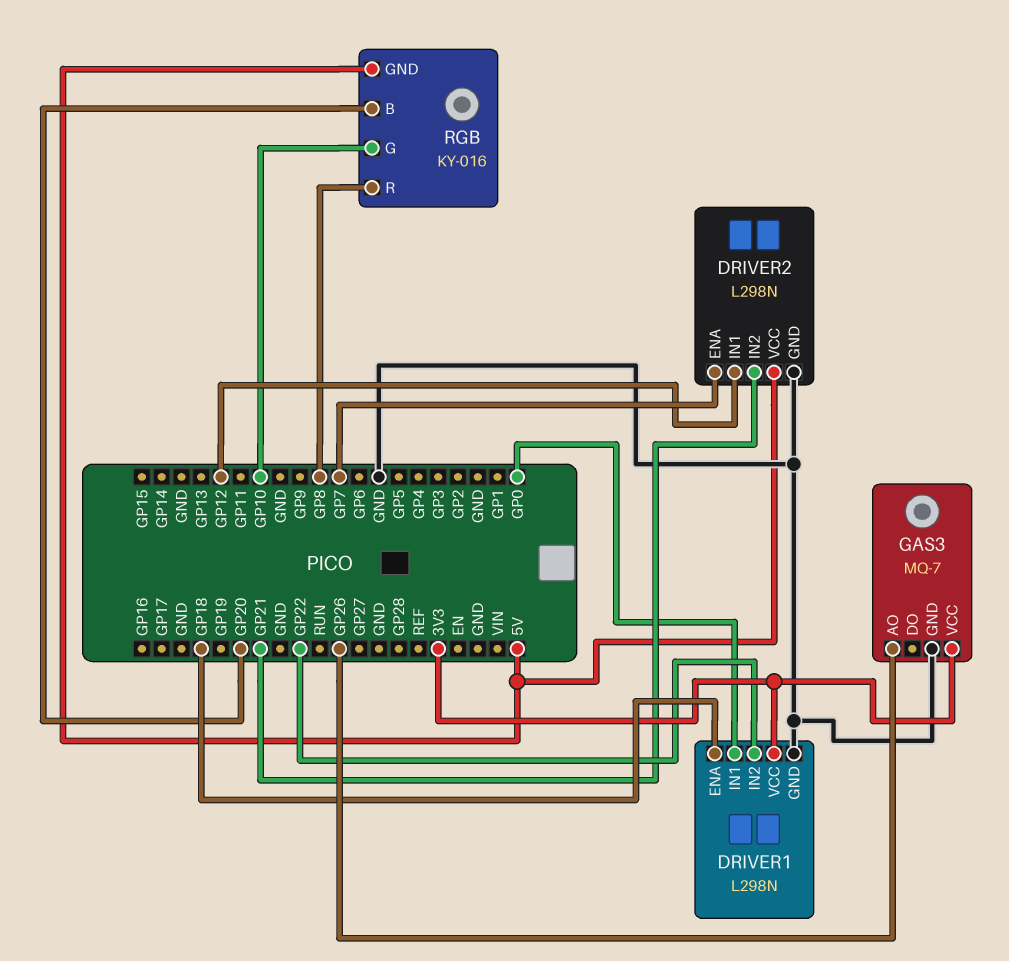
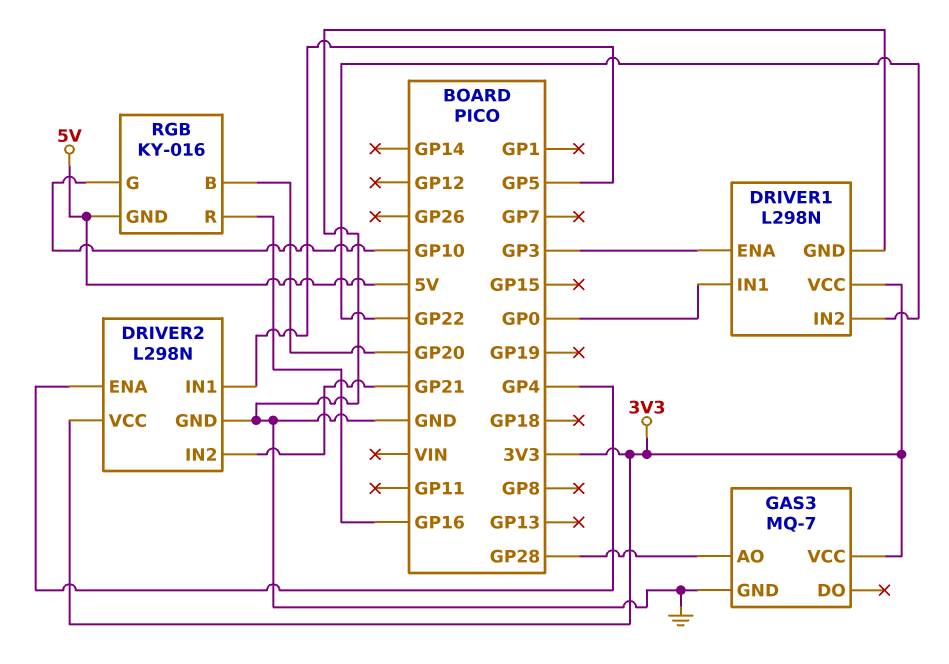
DRIVER1 pin ENA: GP18 -> GP3
DRIVER2 pin ENA: GP7 -> GP4
DRIVER2 pin IN1: GP12 -> GP5
DRIVER2 pin VCC: 5V -> 3V3
GAS3 pin AO: GP26 -> GP28
RGB pin R: GP8 -> GP16

